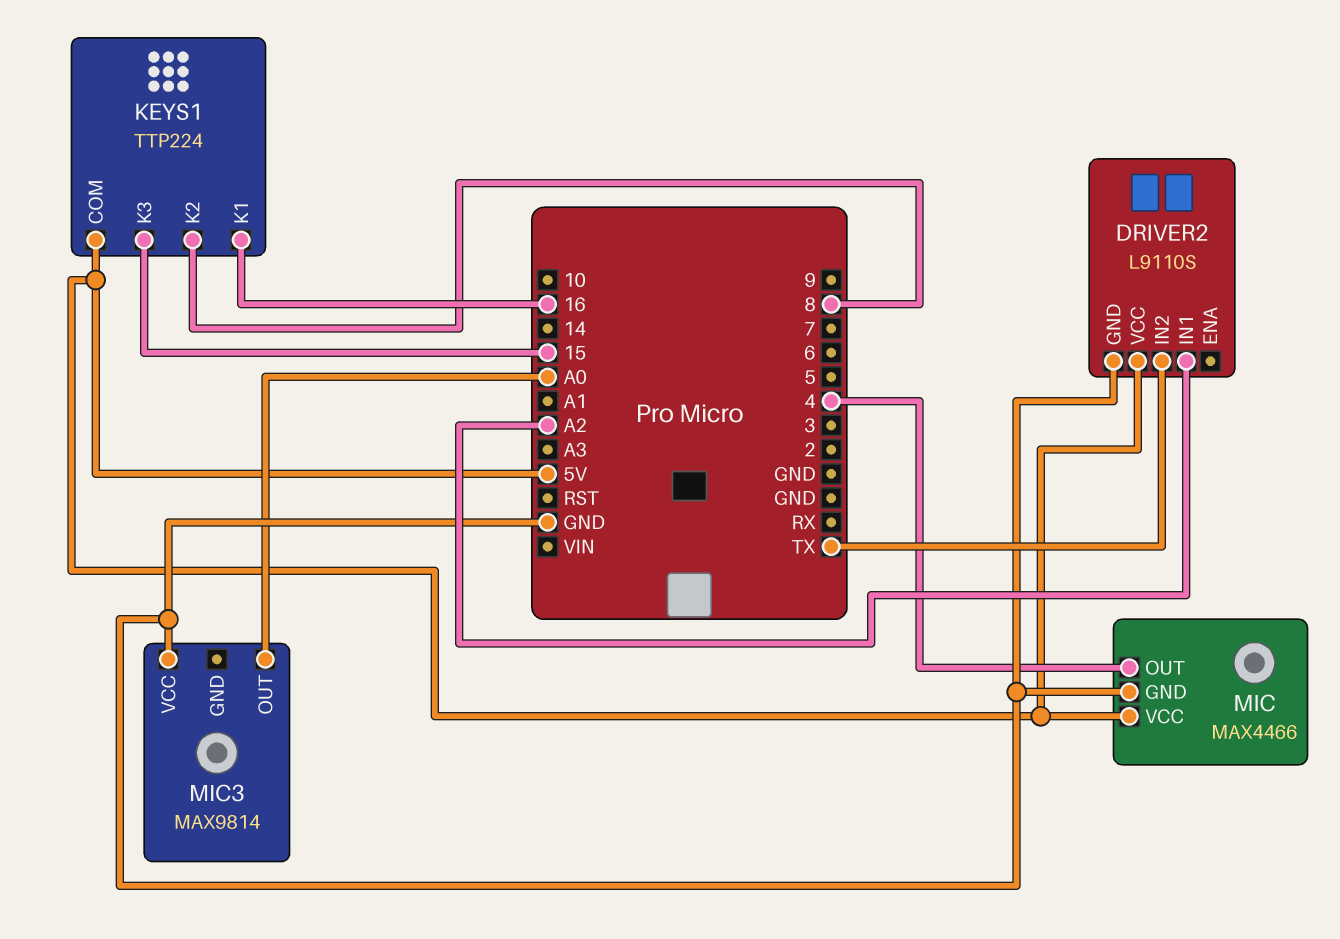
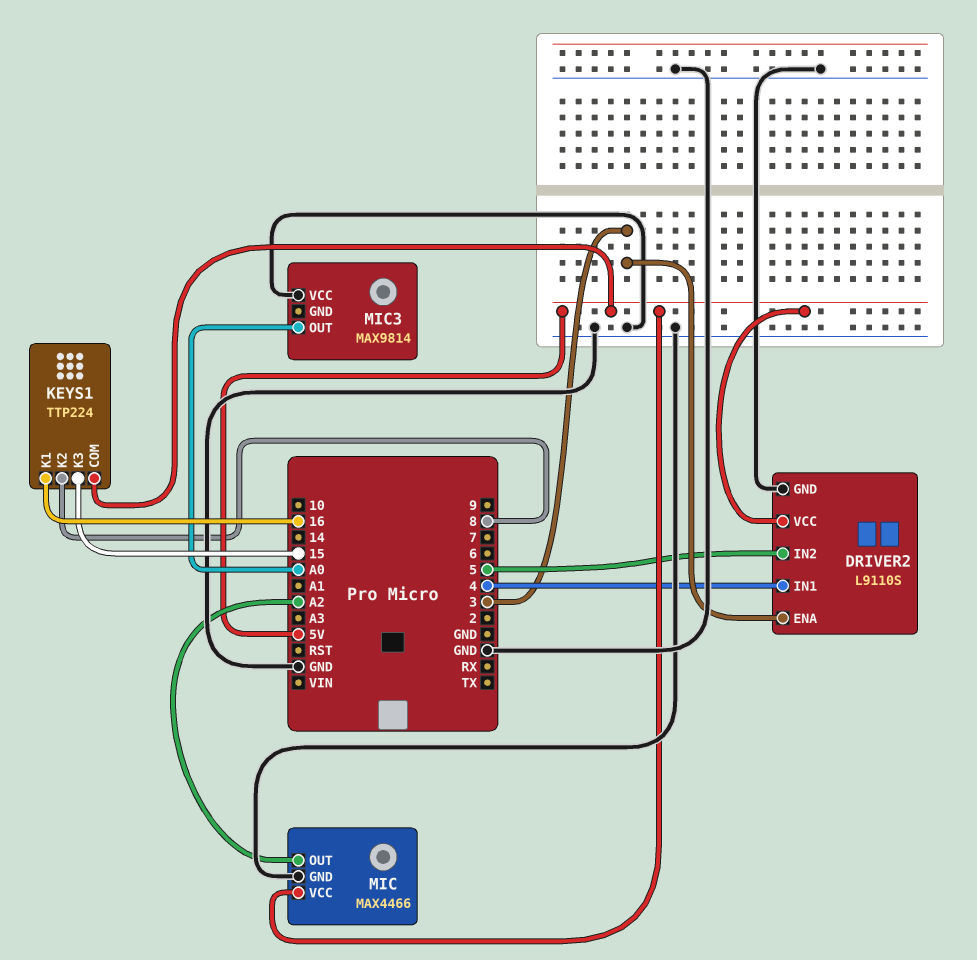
DRIVER2 pin ENA: none -> 3
DRIVER2 pin IN1: A2 -> 4
DRIVER2 pin IN2: TX -> 5
MIC pin OUT: 4 -> A2

